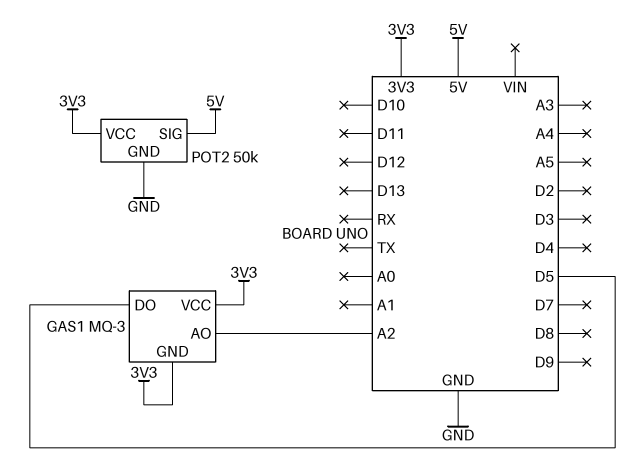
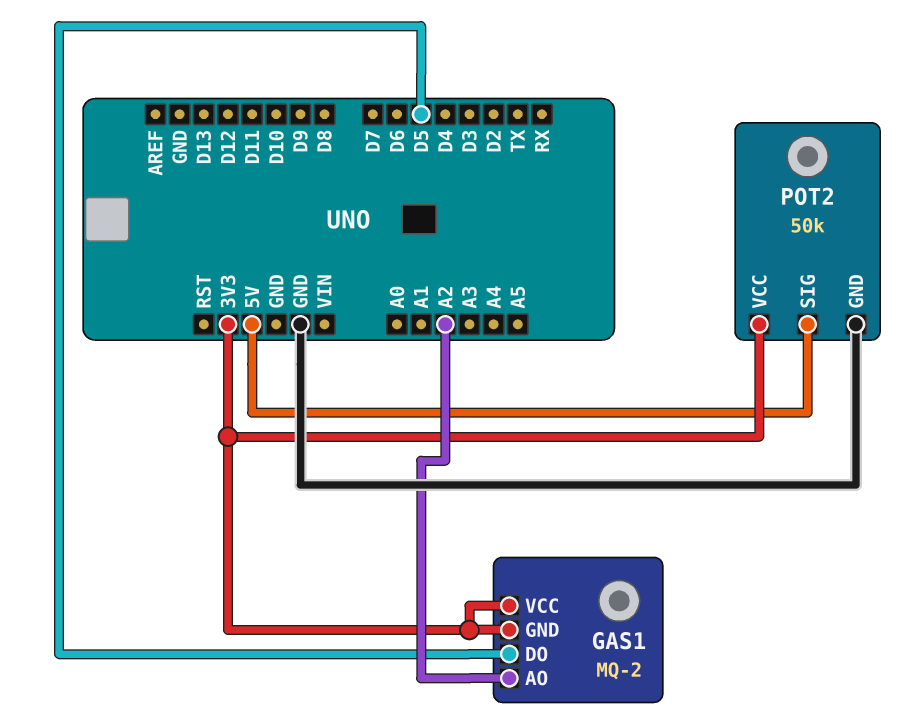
GAS1: MQ-3 -> MQ-2

